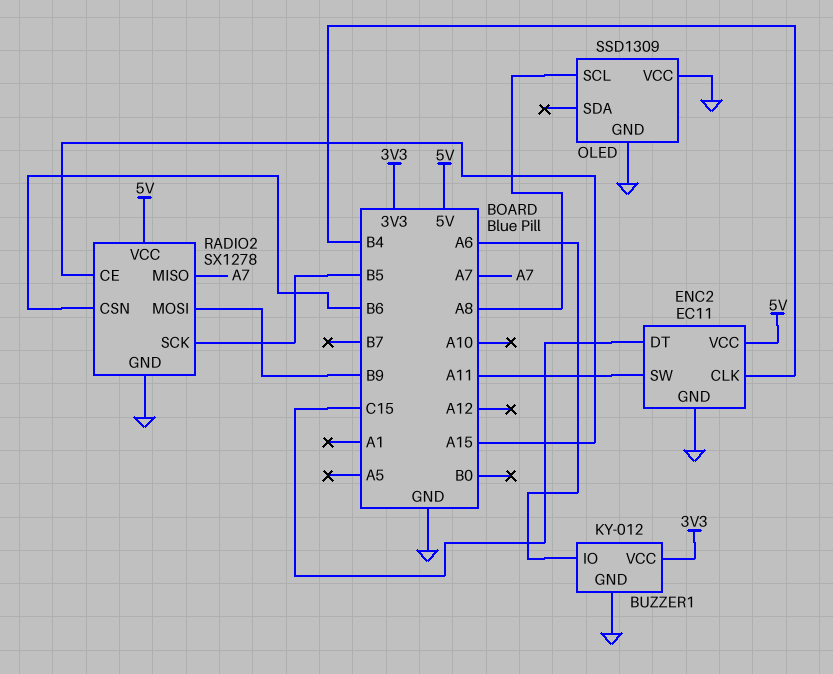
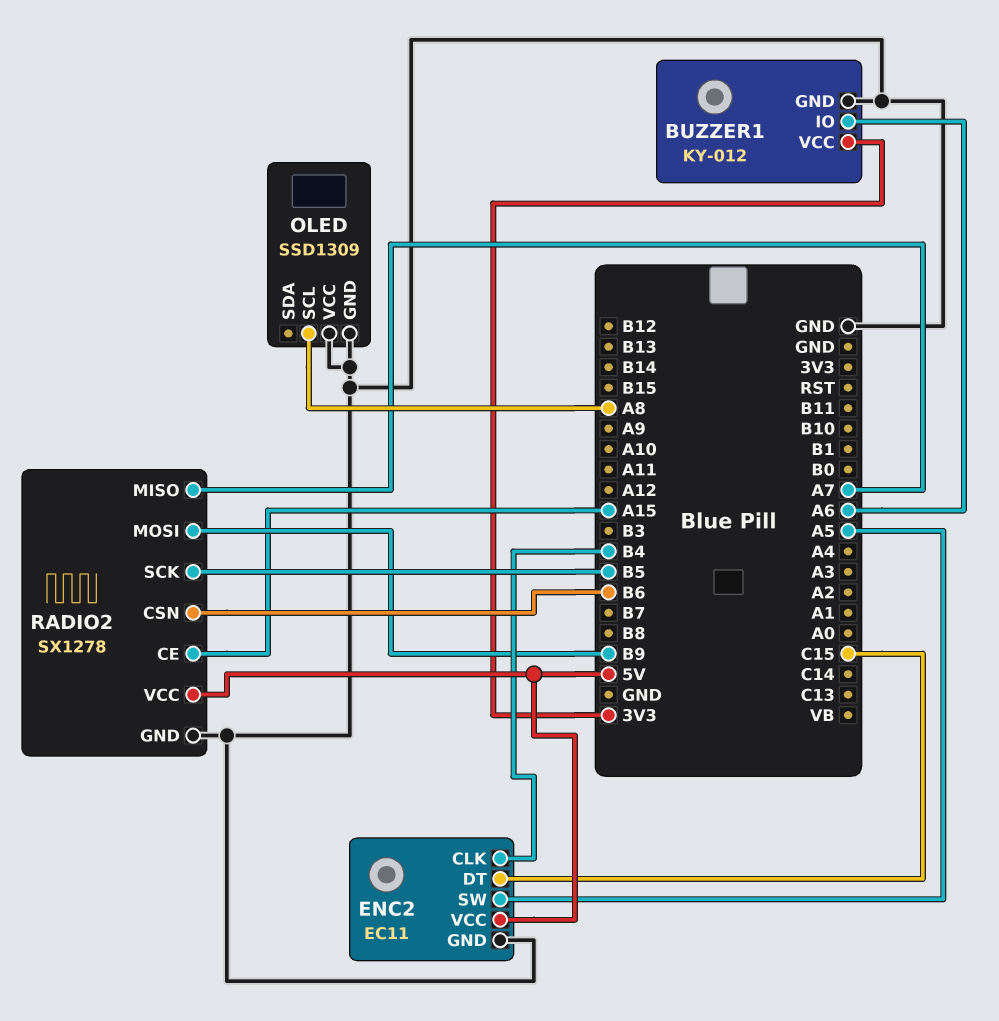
ENC2 pin SW: A11 -> A5

